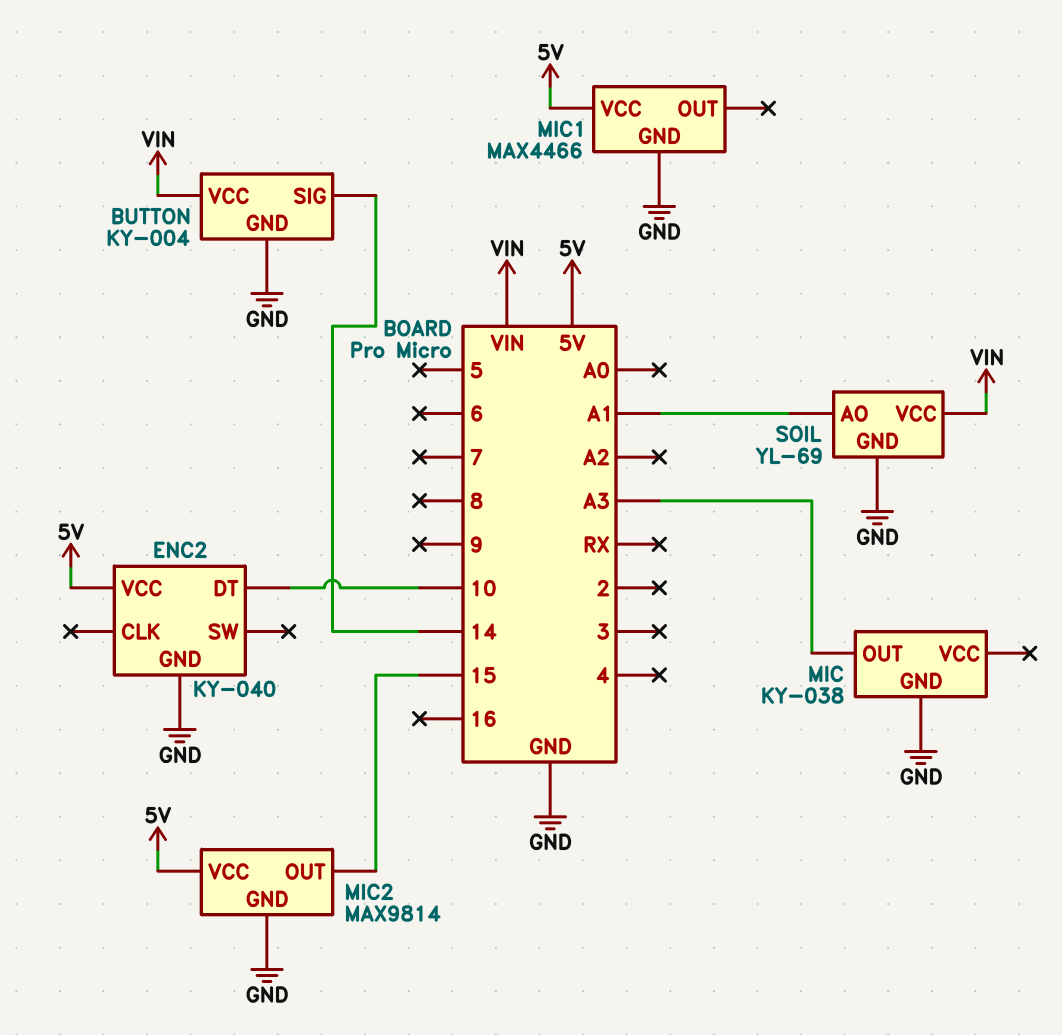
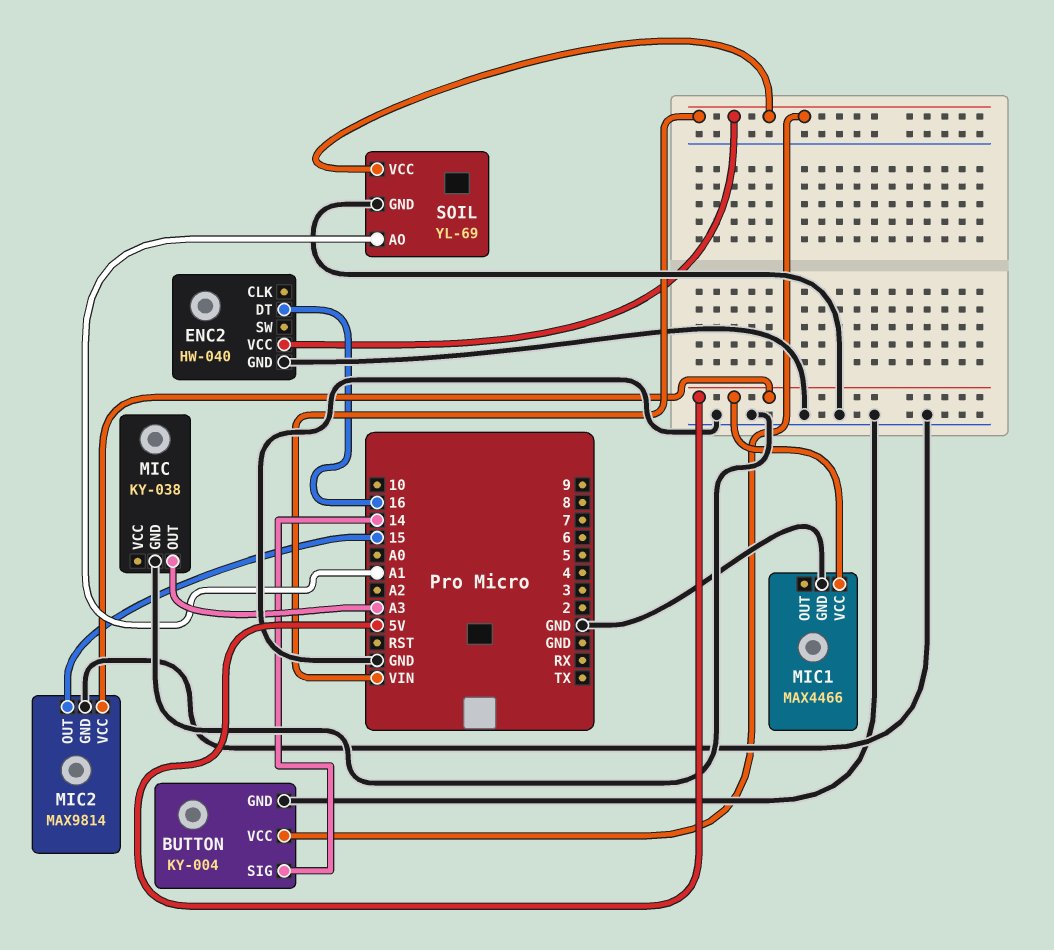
ENC2: KY-040 -> HW-040
ENC2 pin DT: 10 -> 16
ENC2 pin VCC: 5V -> VIN

